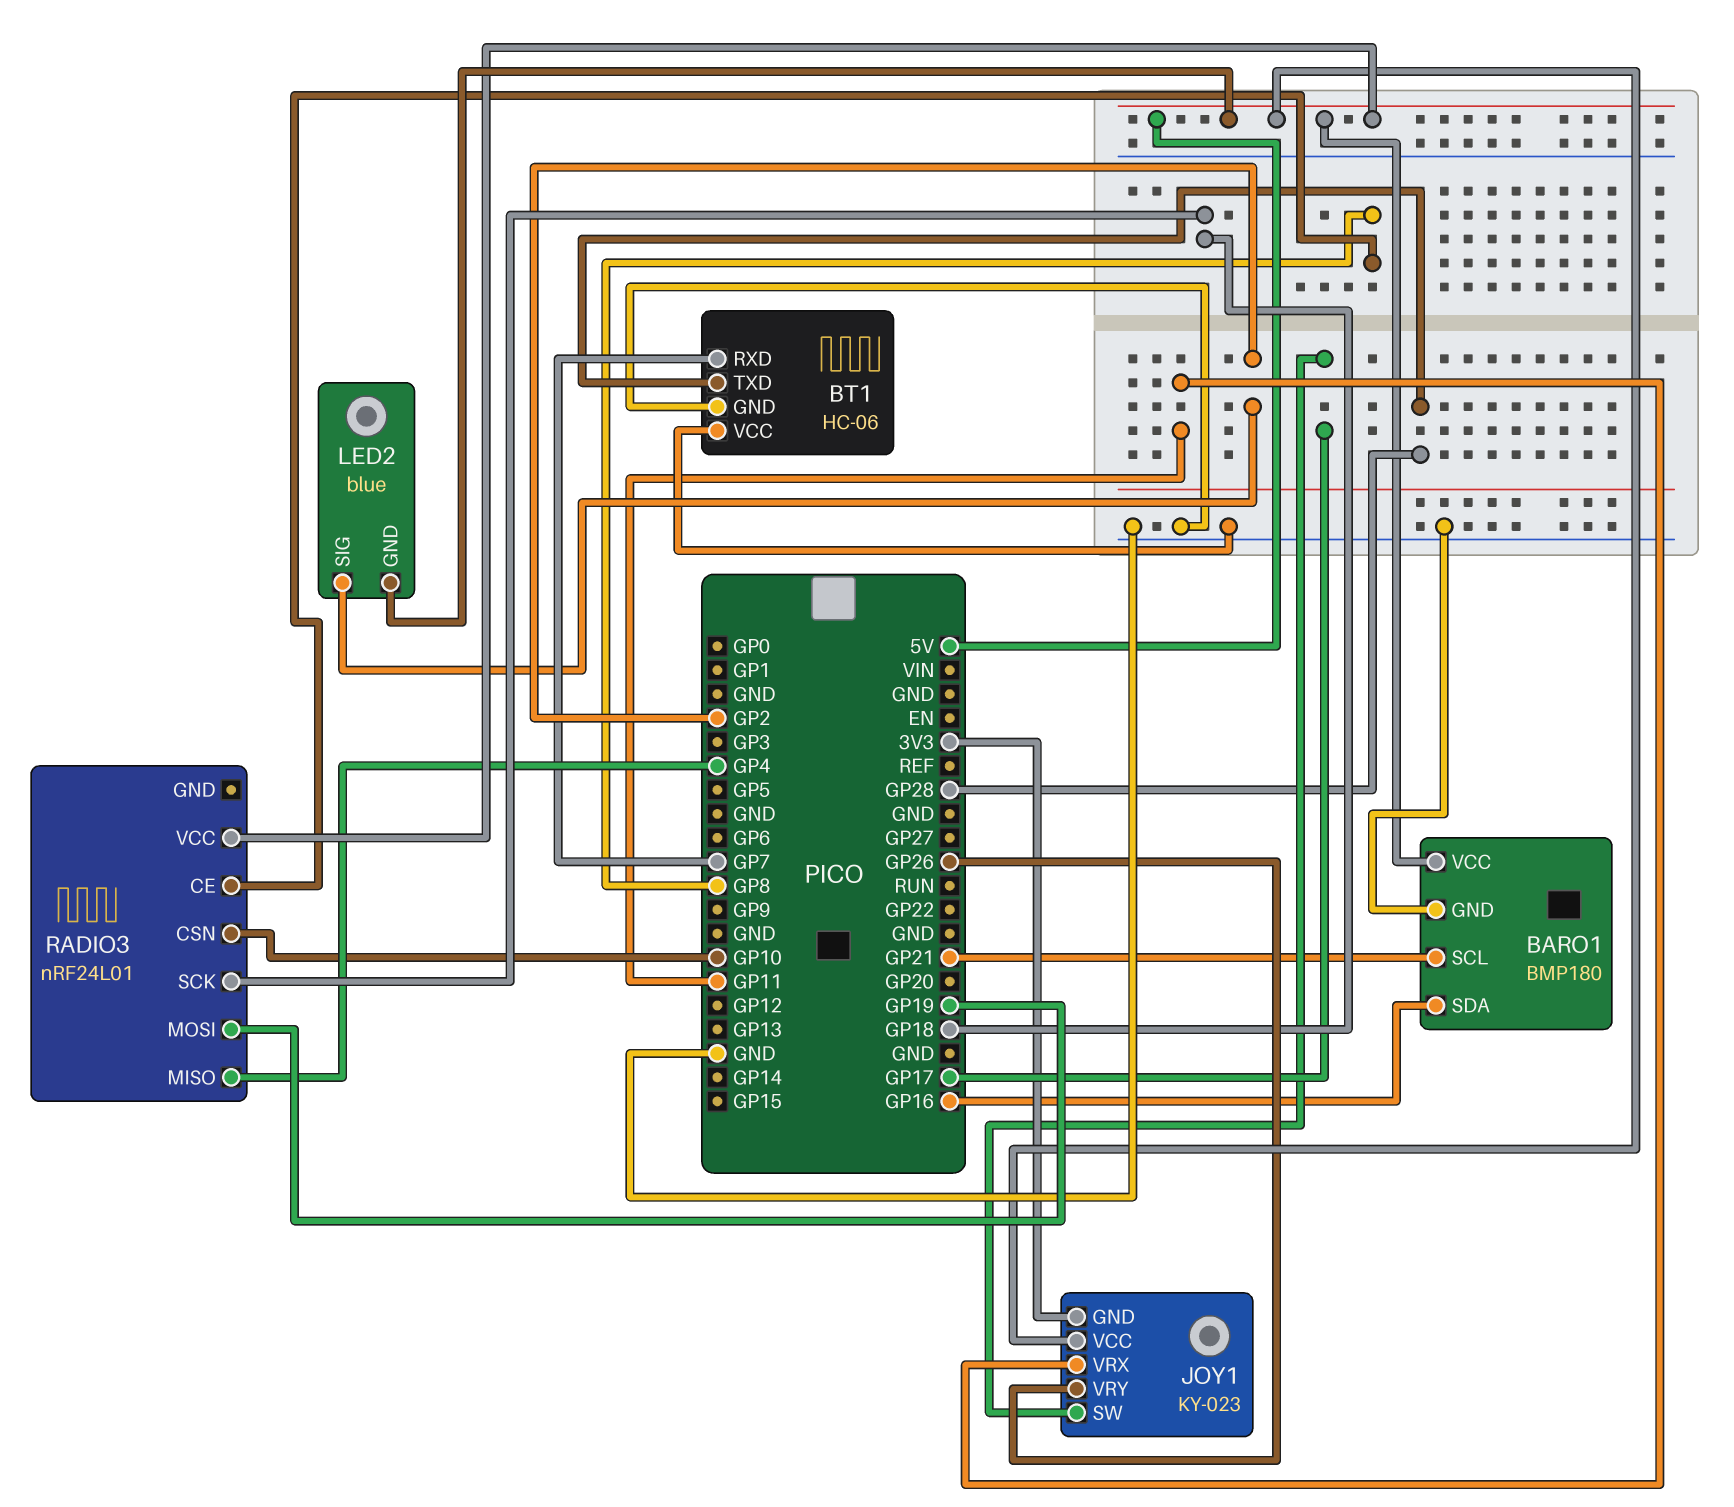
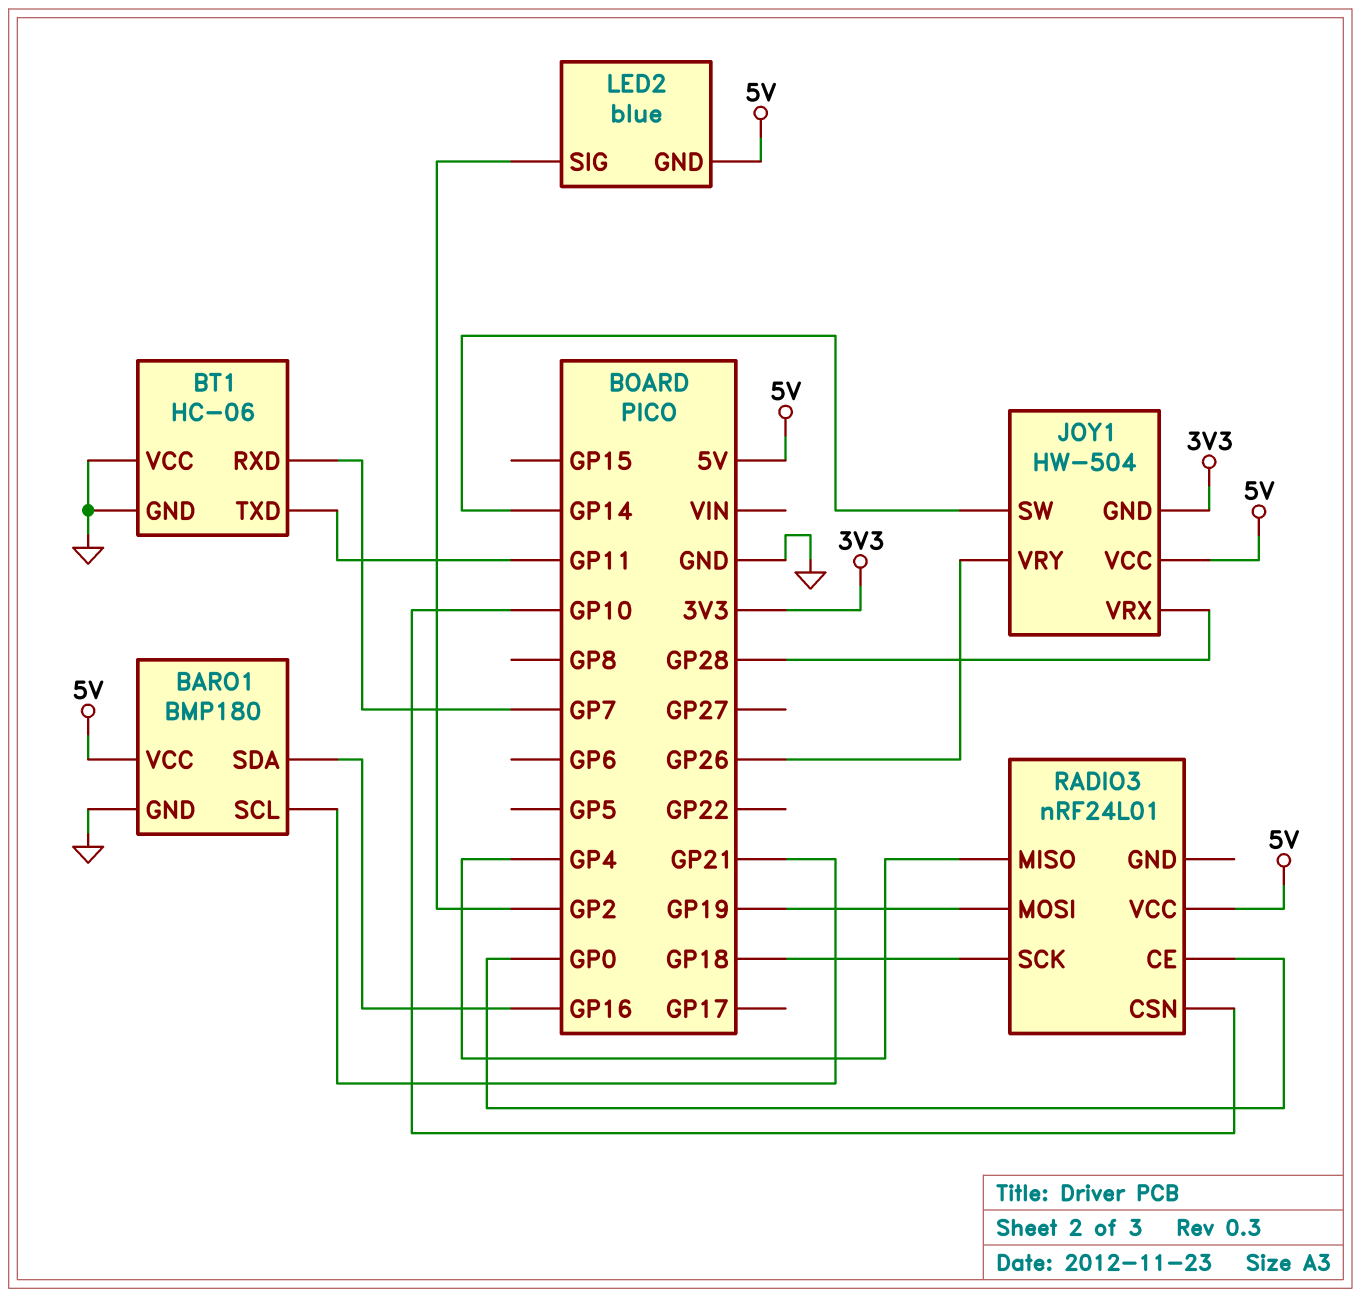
BT1 pin TXD: GP28 -> GP11
JOY1: KY-023 -> HW-504
JOY1 pin SW: GP17 -> GP14
JOY1 pin VRX: GP11 -> GP28
RADIO3 pin CE: GP8 -> GP0

